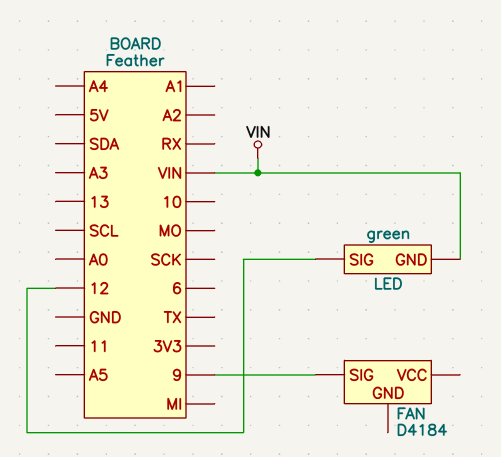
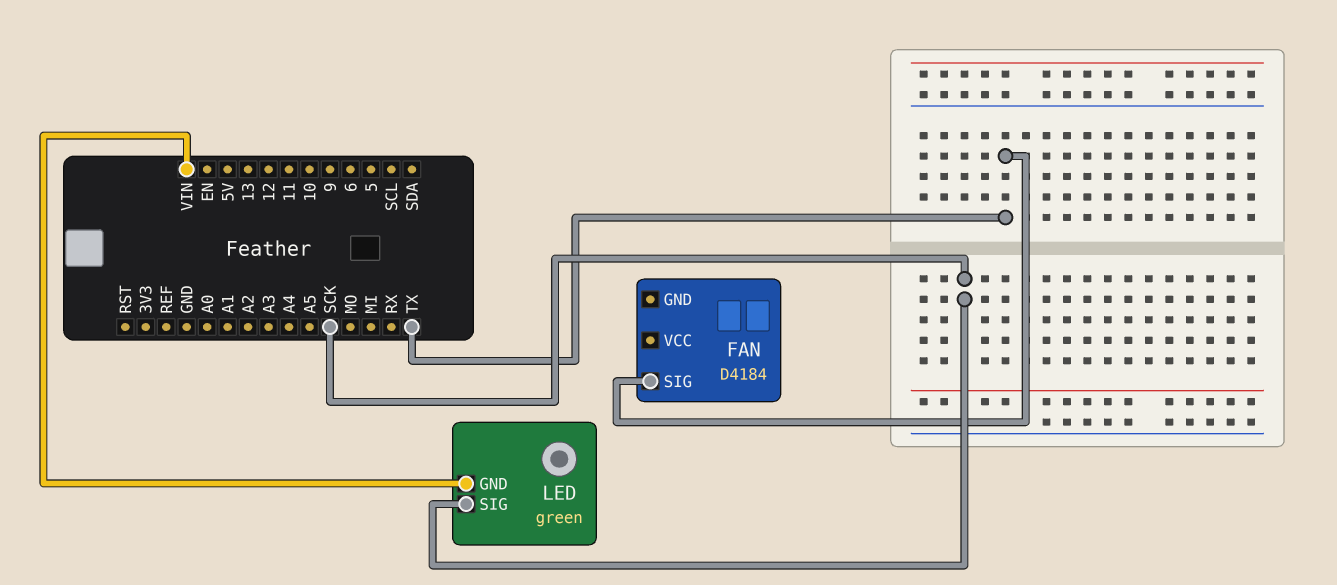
FAN pin SIG: 9 -> TX
LED pin SIG: 12 -> SCK

